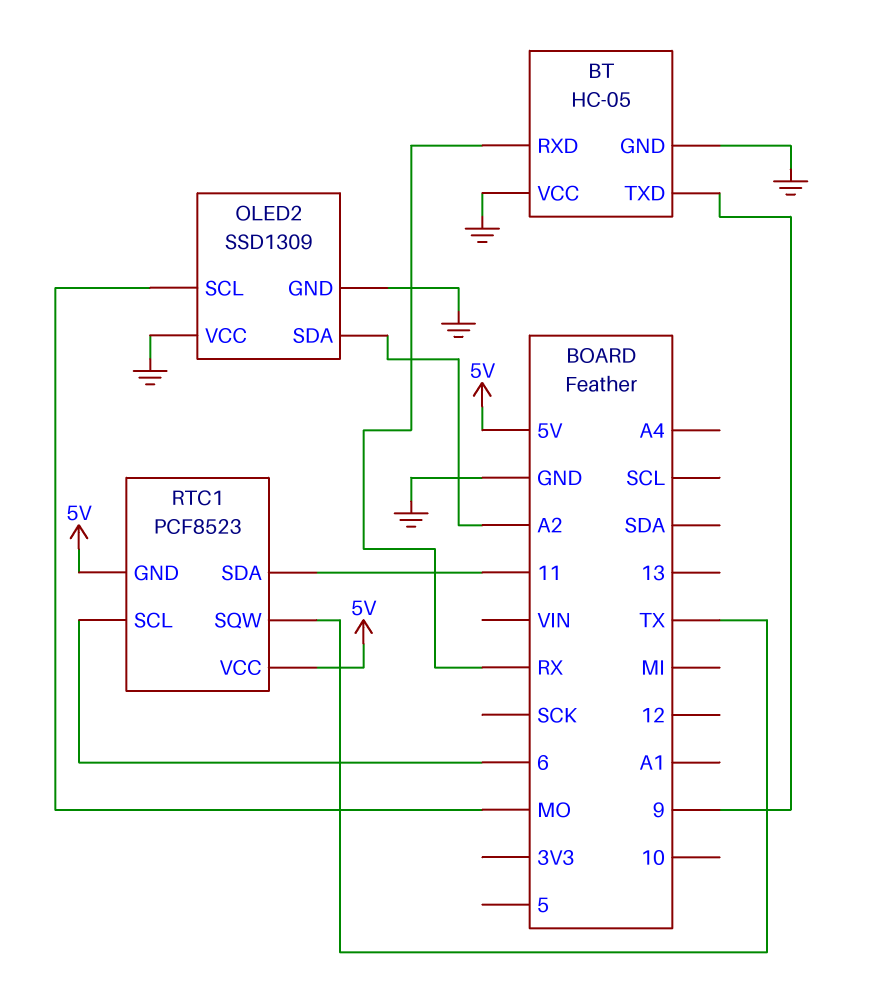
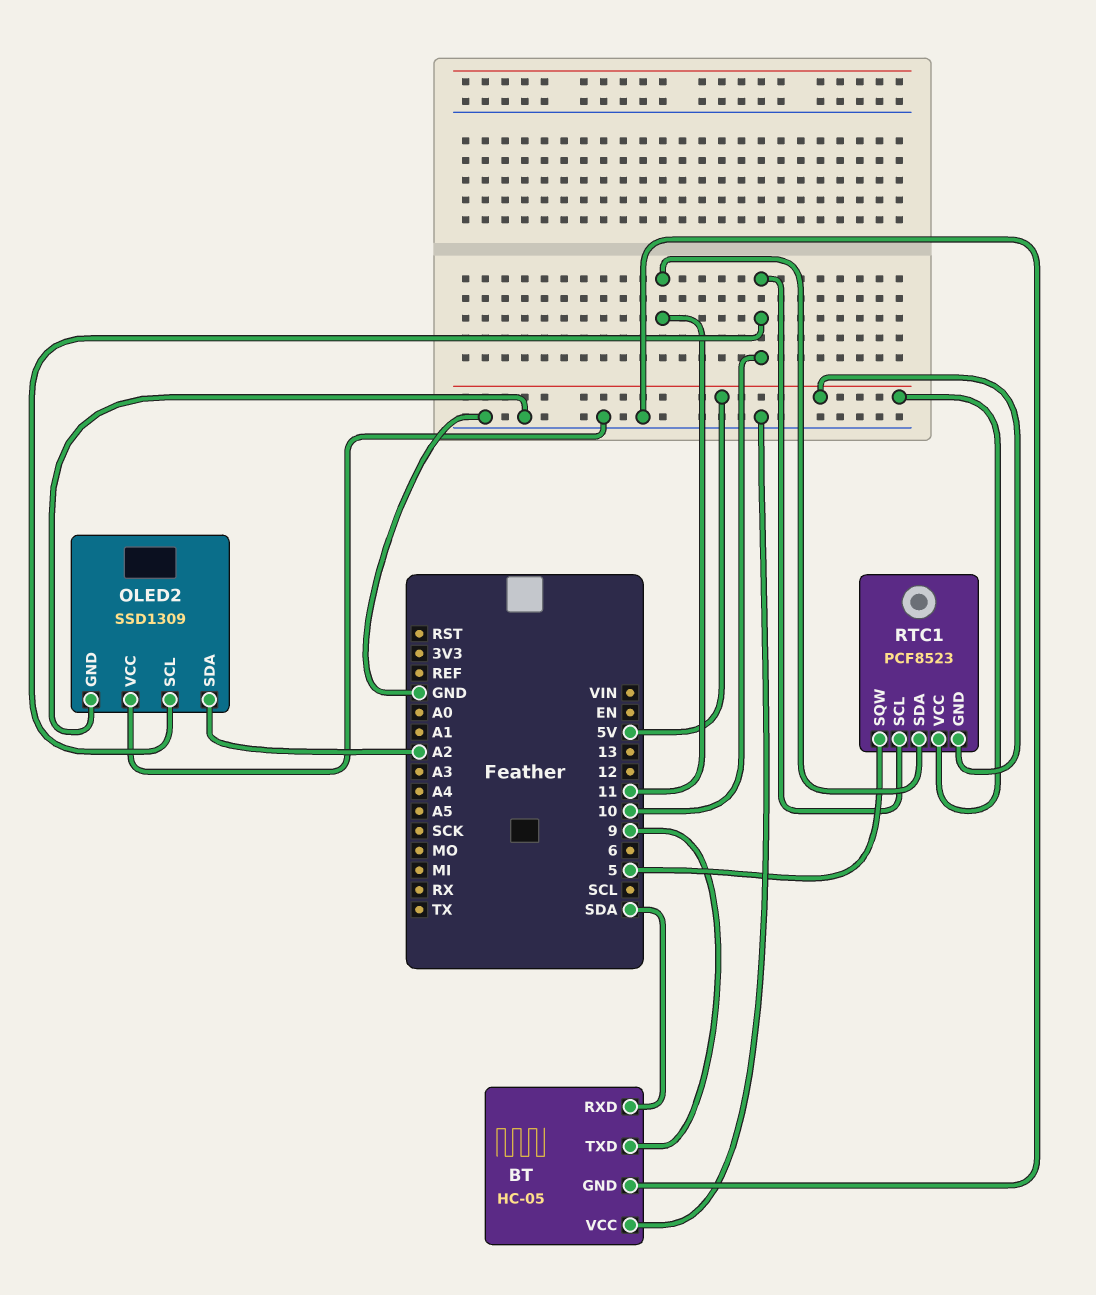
BT pin RXD: RX -> SDA
OLED2 pin SCL: MO -> 10
RTC1 pin SCL: 6 -> 10
RTC1 pin SQW: TX -> 5

